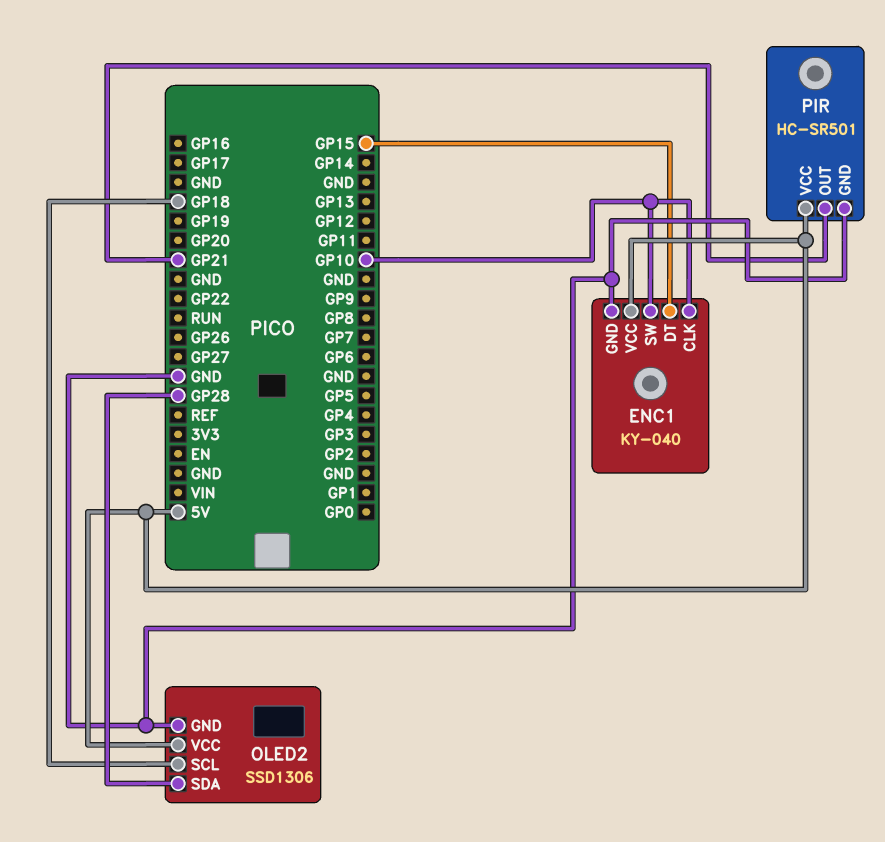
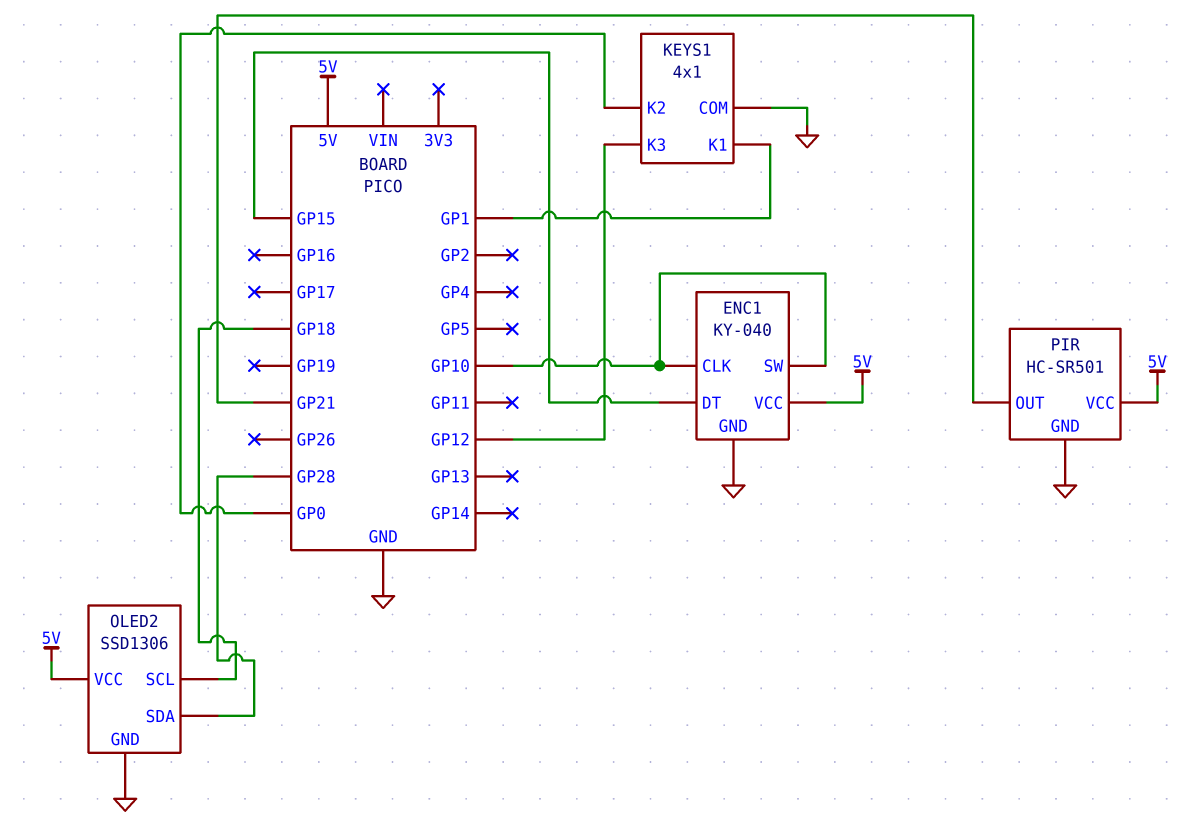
KEYS1: none -> 4x1
KEYS1 pin COM: none -> GND
KEYS1 pin K1: none -> GP1
KEYS1 pin K2: none -> GP0
KEYS1 pin K3: none -> GP12

